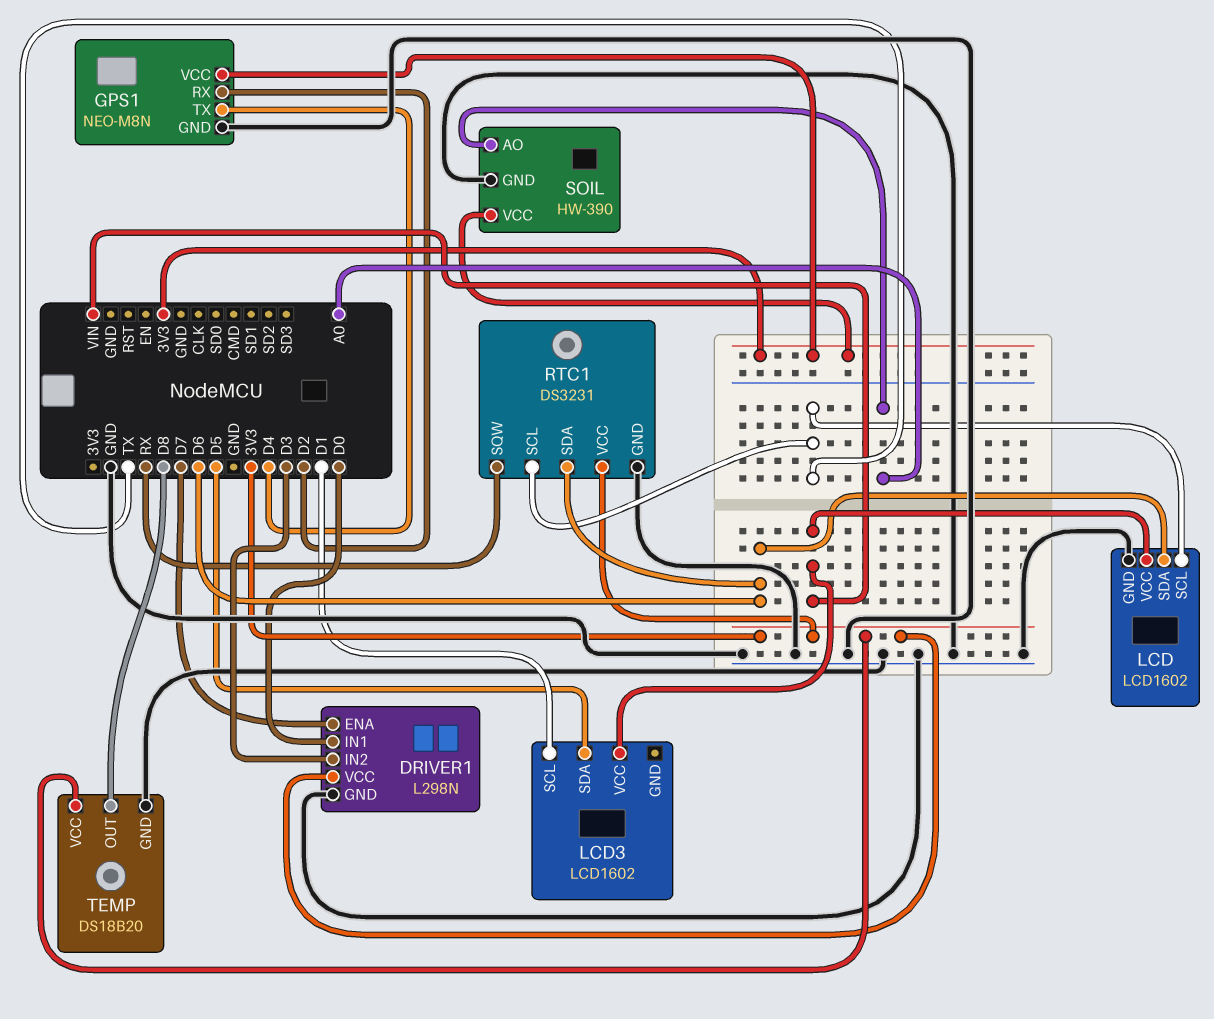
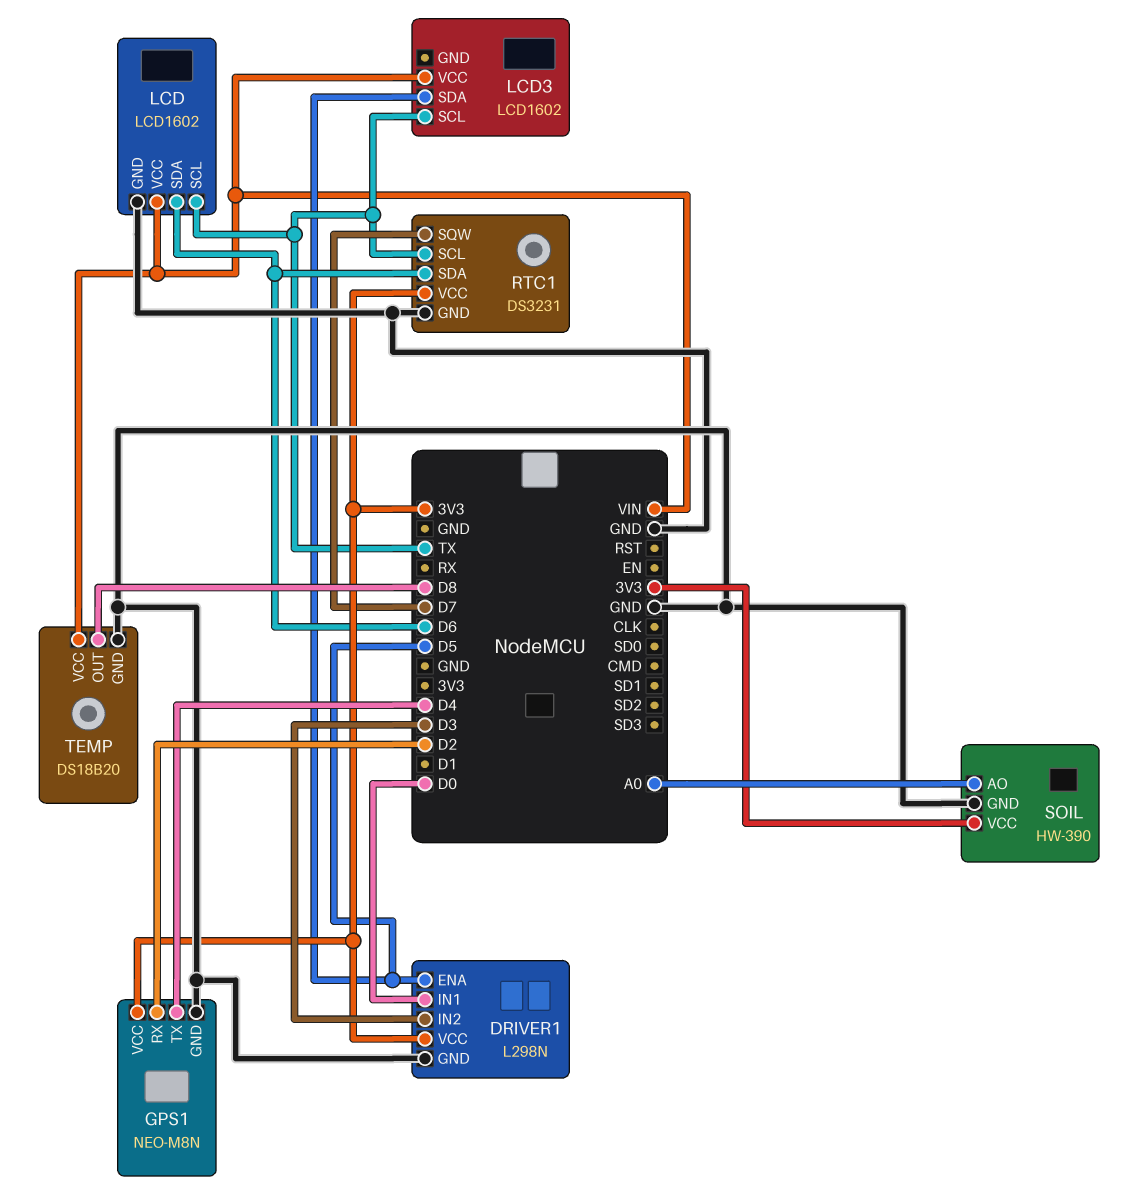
DRIVER1 pin ENA: D7 -> D5
LCD3 pin SCL: D1 -> TX
RTC1 pin SQW: RX -> D7
TEMP pin VCC: 3V3 -> VIN

